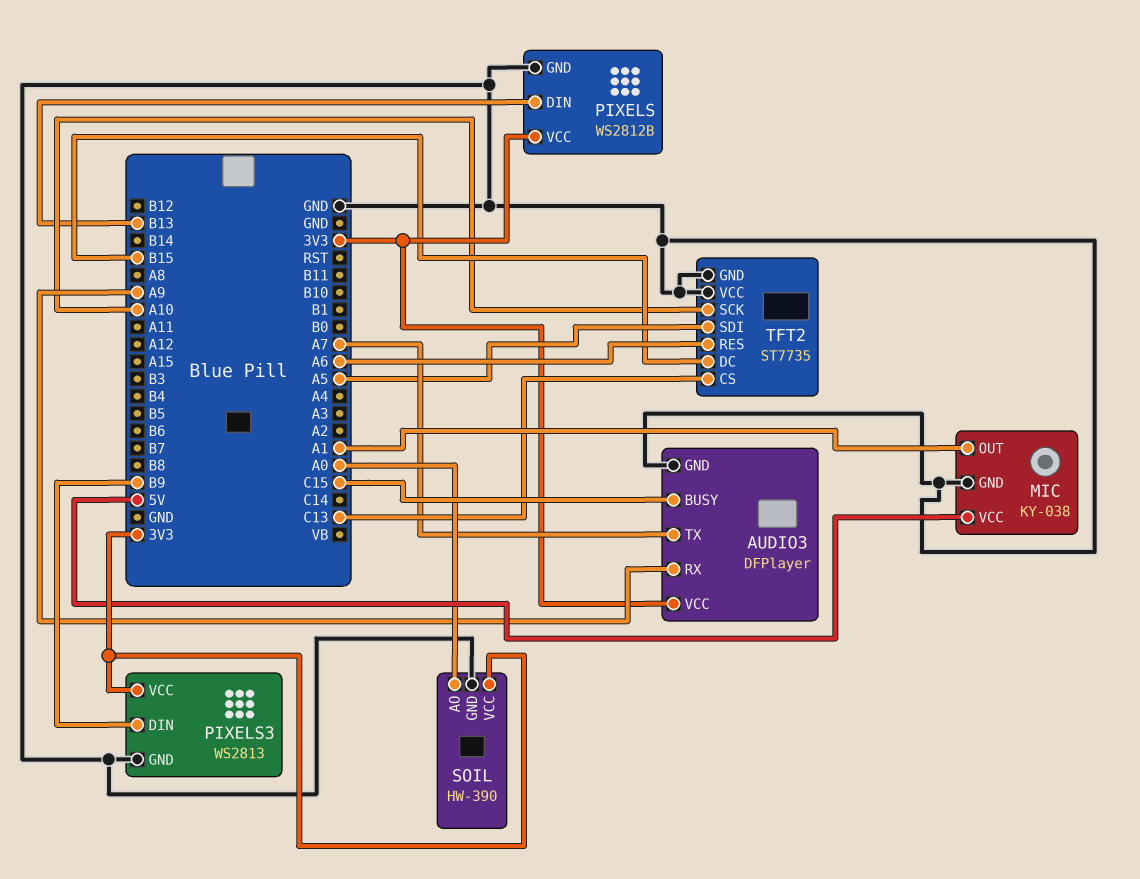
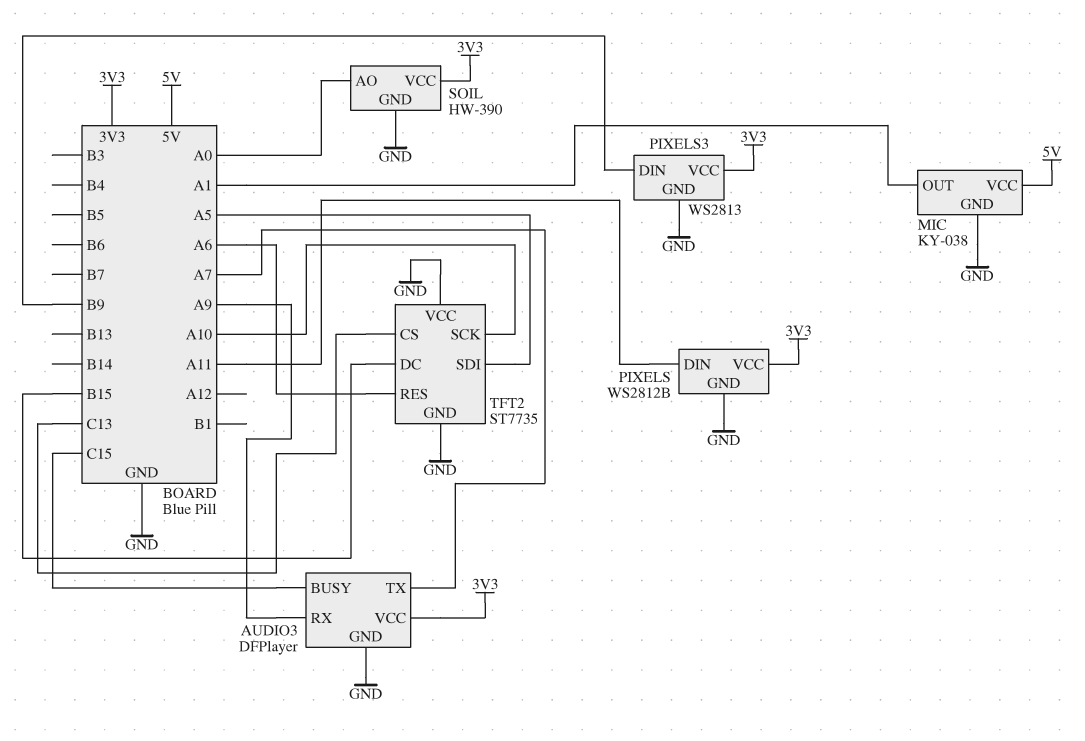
PIXELS pin DIN: B13 -> A11

